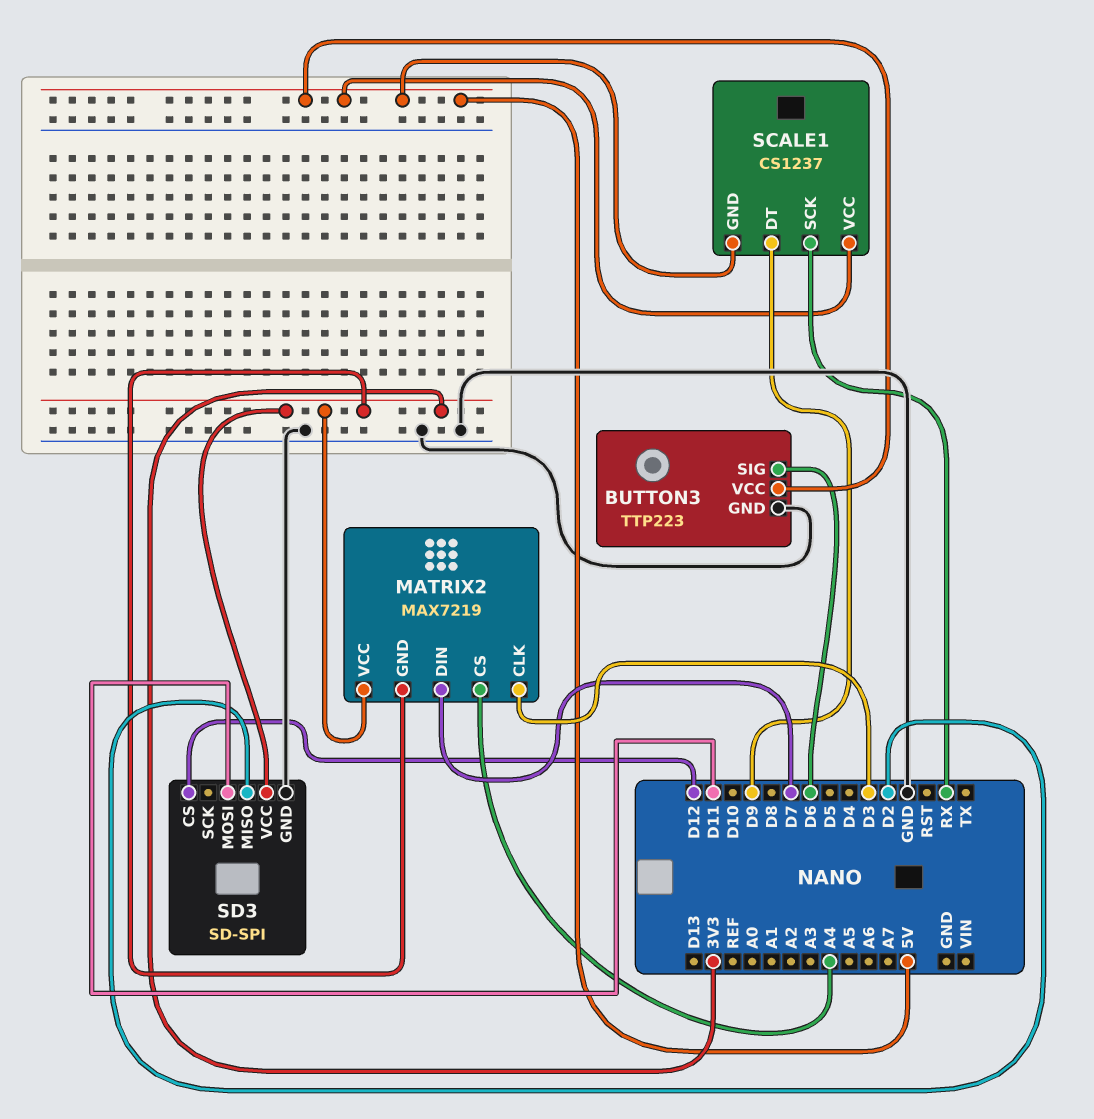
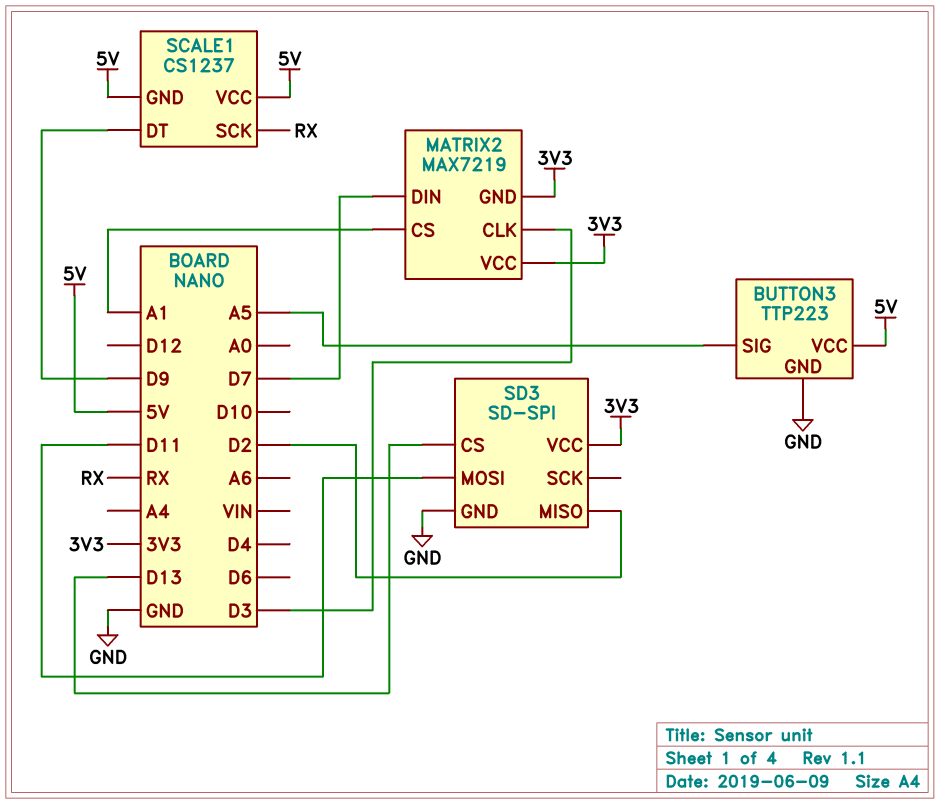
BUTTON3 pin SIG: D6 -> A5
MATRIX2 pin CS: A4 -> A1
SD3 pin CS: D12 -> D13

